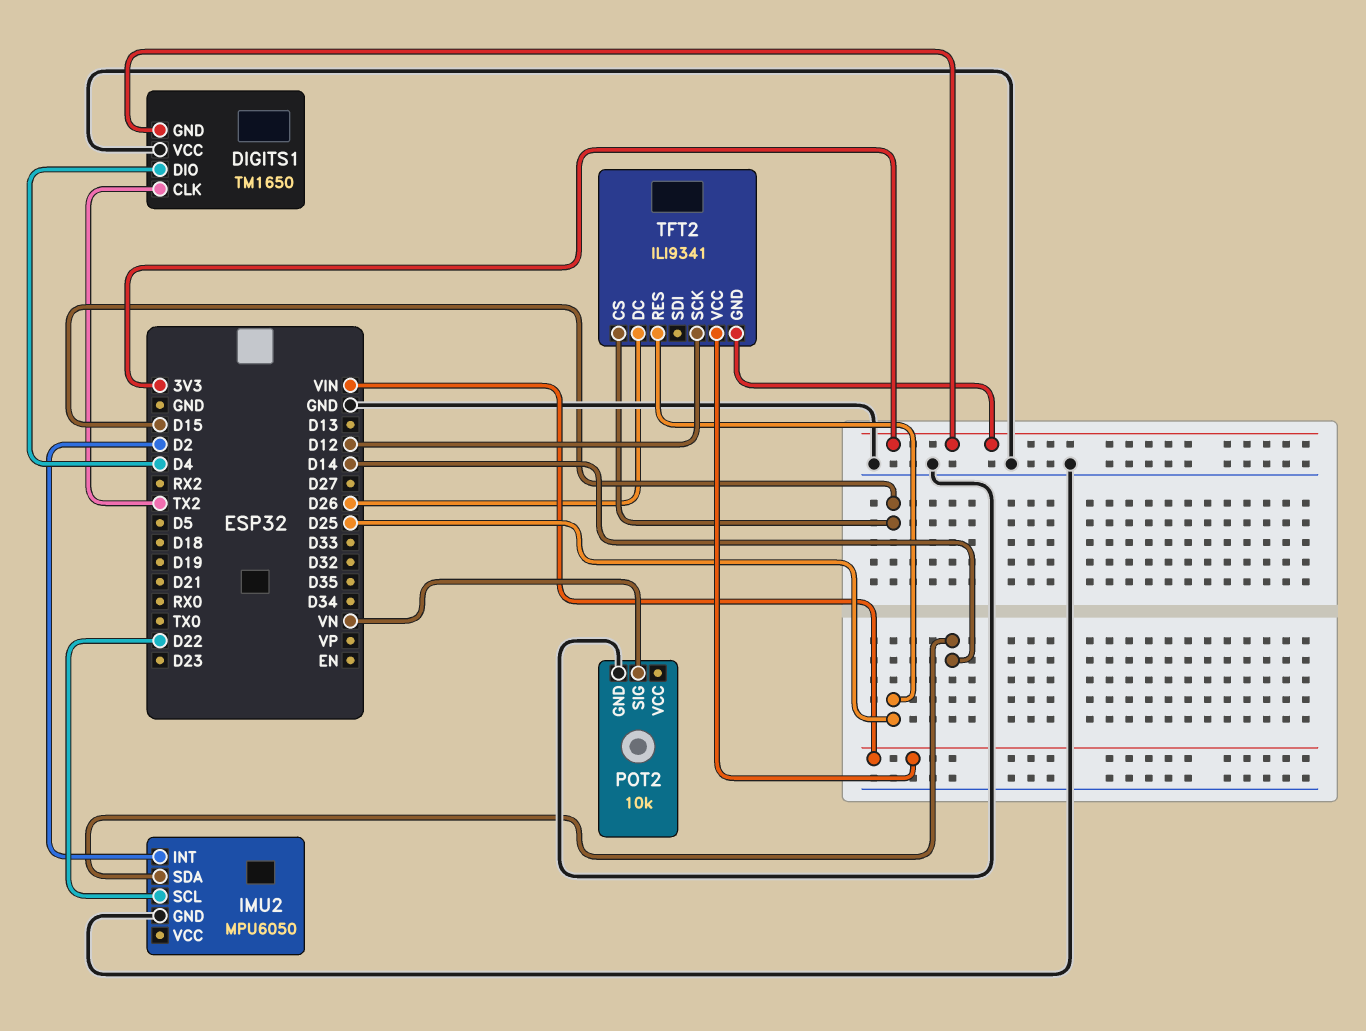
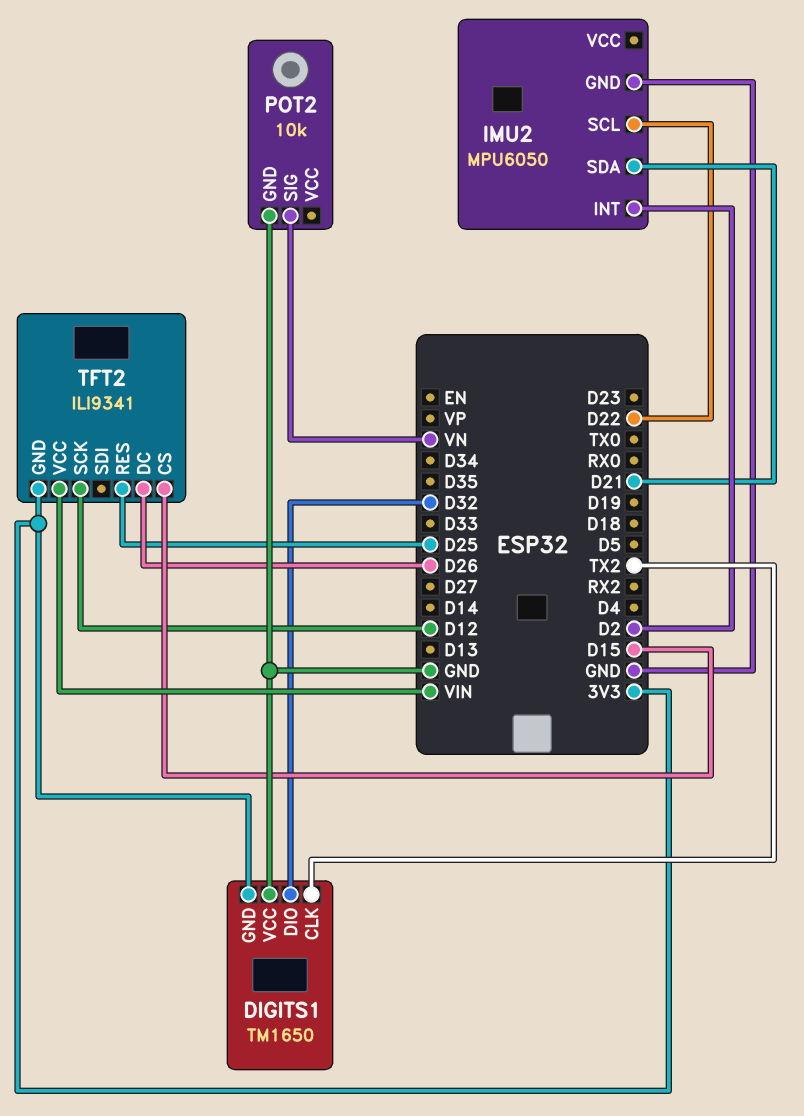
DIGITS1 pin DIO: D4 -> D32
IMU2 pin SDA: D14 -> D21

